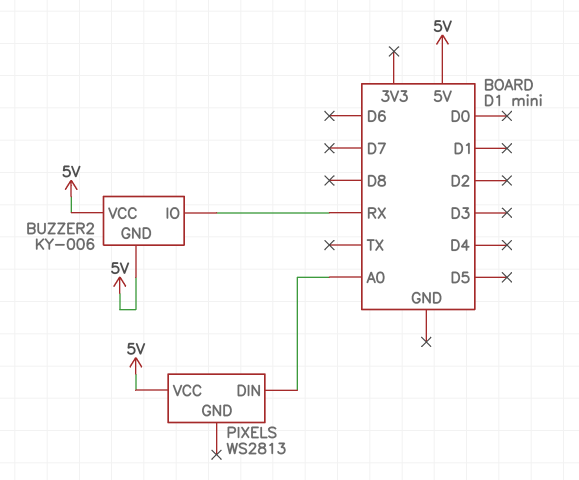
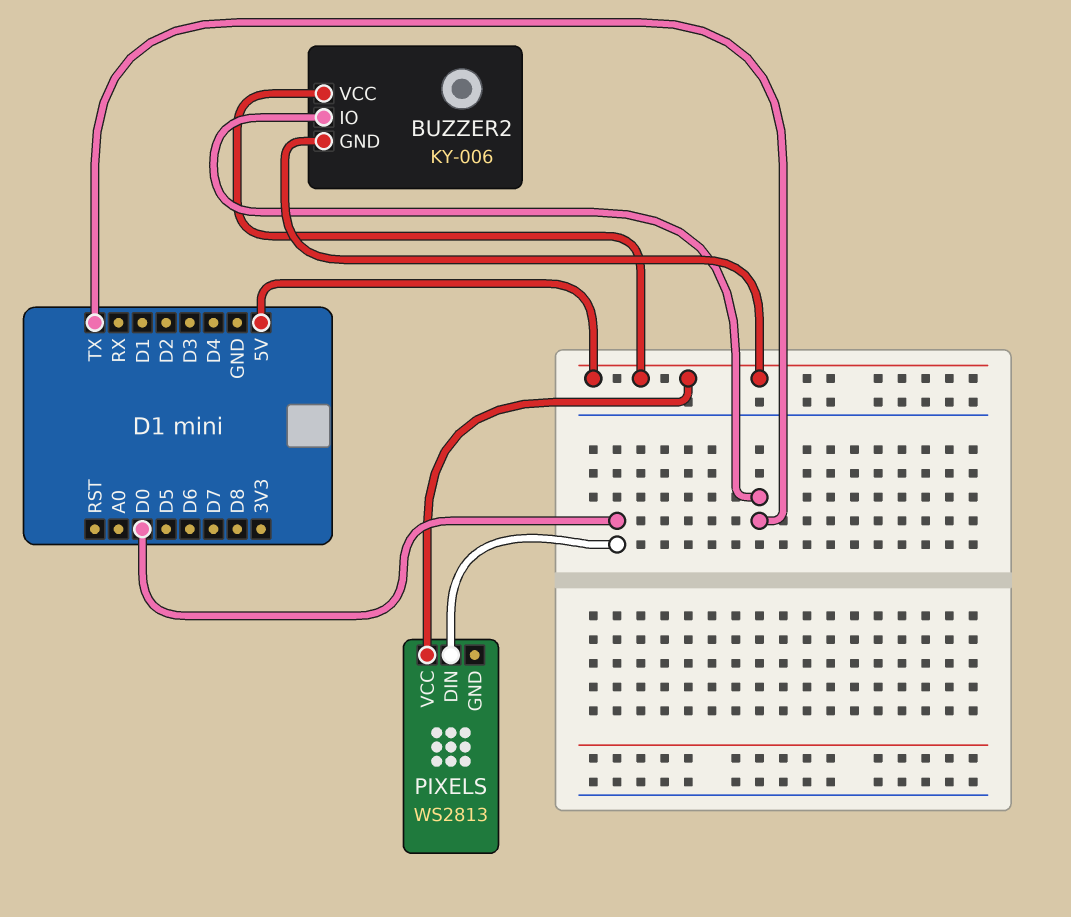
BUZZER2 pin IO: RX -> TX
PIXELS pin DIN: A0 -> D0

